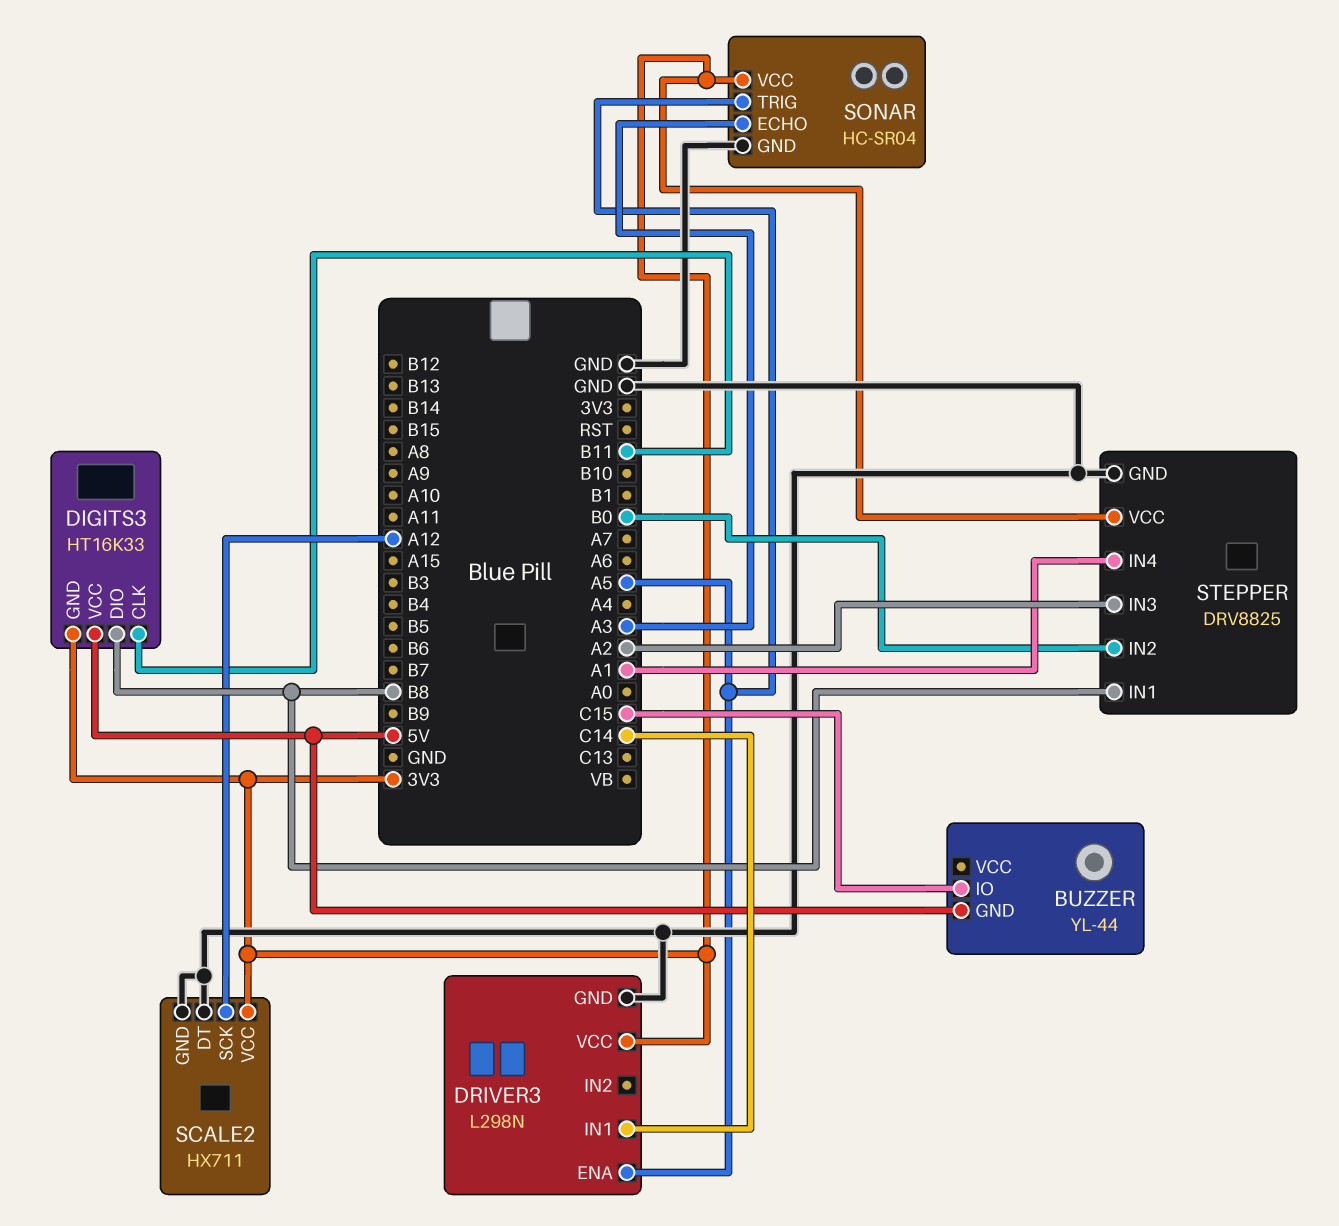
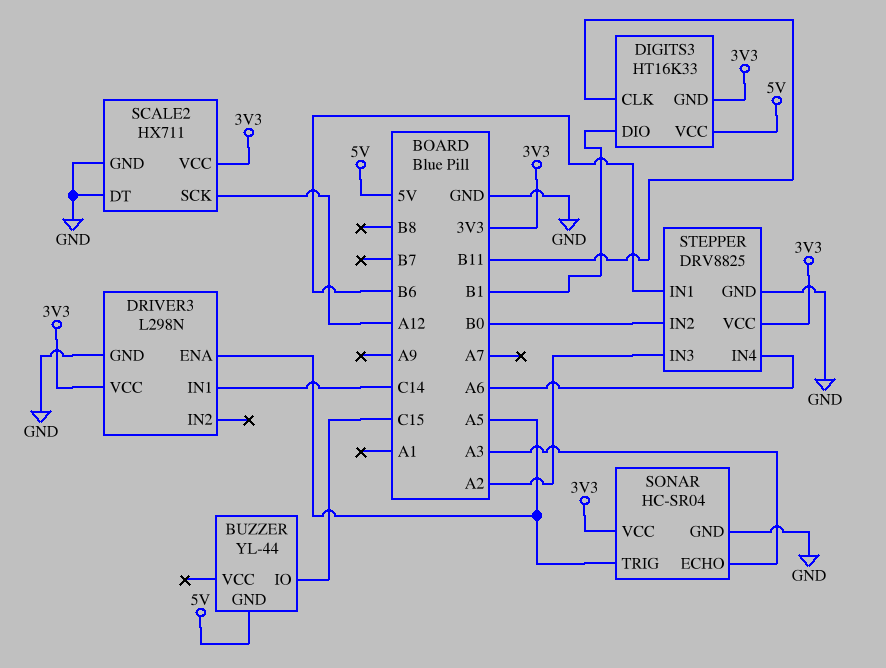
DIGITS3 pin DIO: B8 -> B1
STEPPER pin IN1: B8 -> B6
STEPPER pin IN4: A1 -> A6

